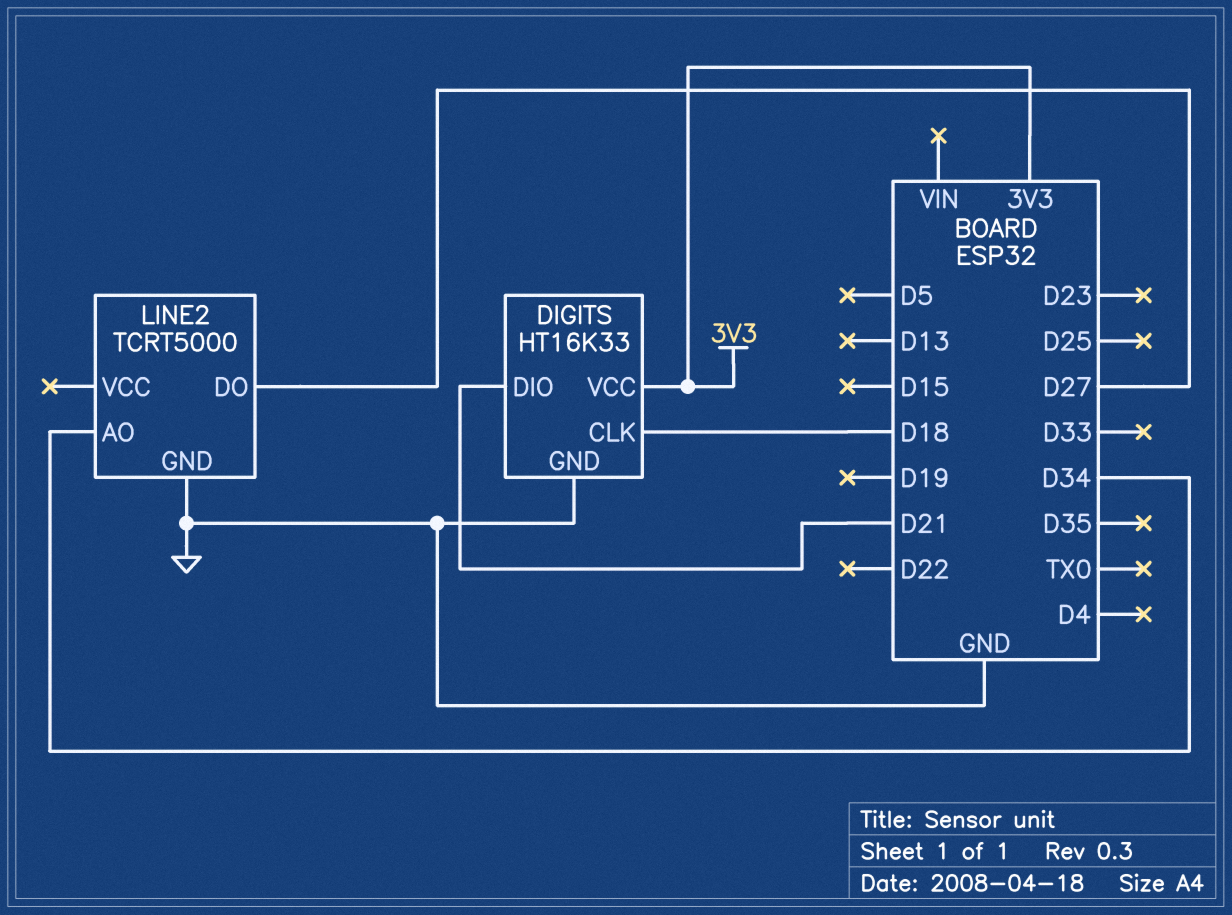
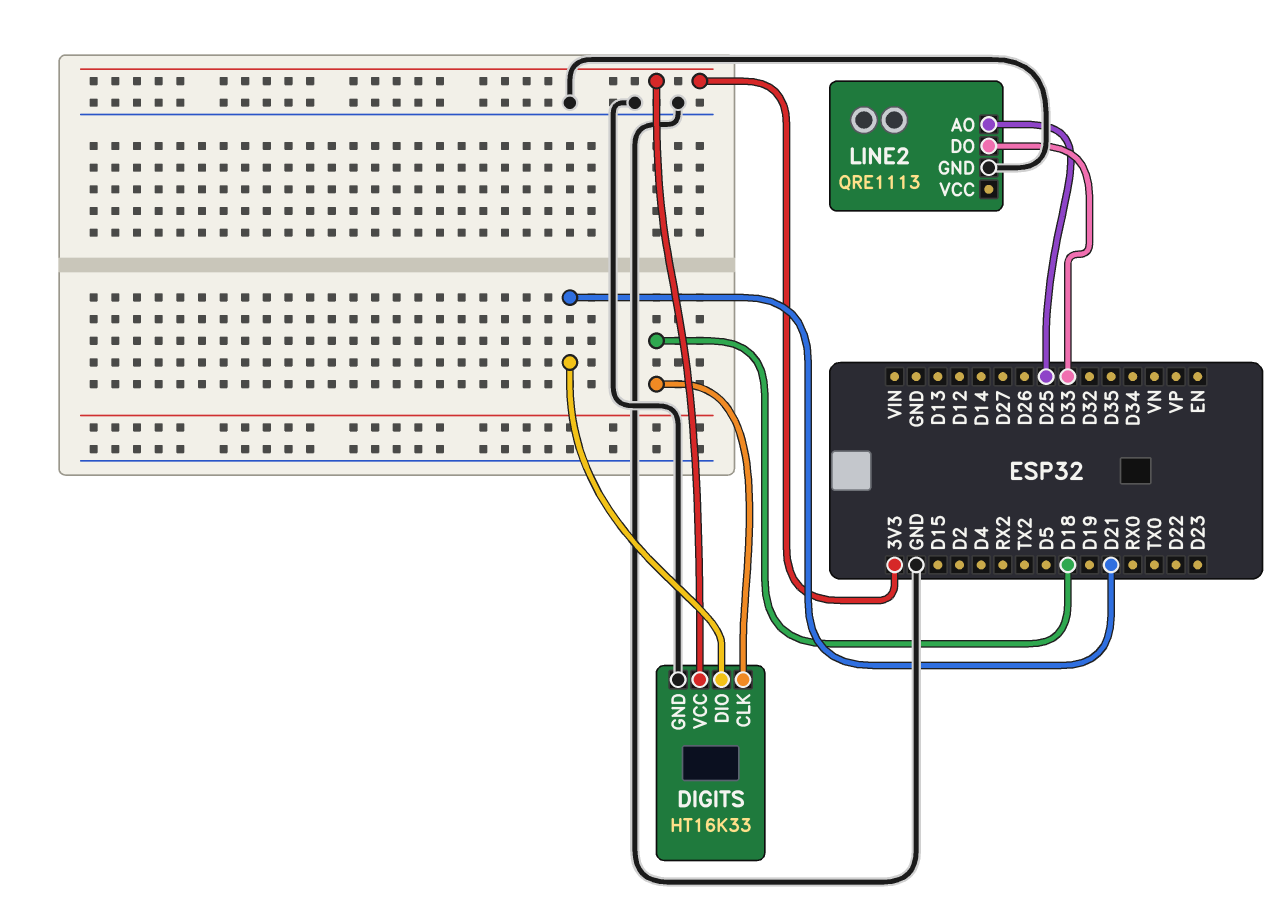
LINE2: TCRT5000 -> QRE1113
LINE2 pin AO: D34 -> D25
LINE2 pin DO: D27 -> D33

